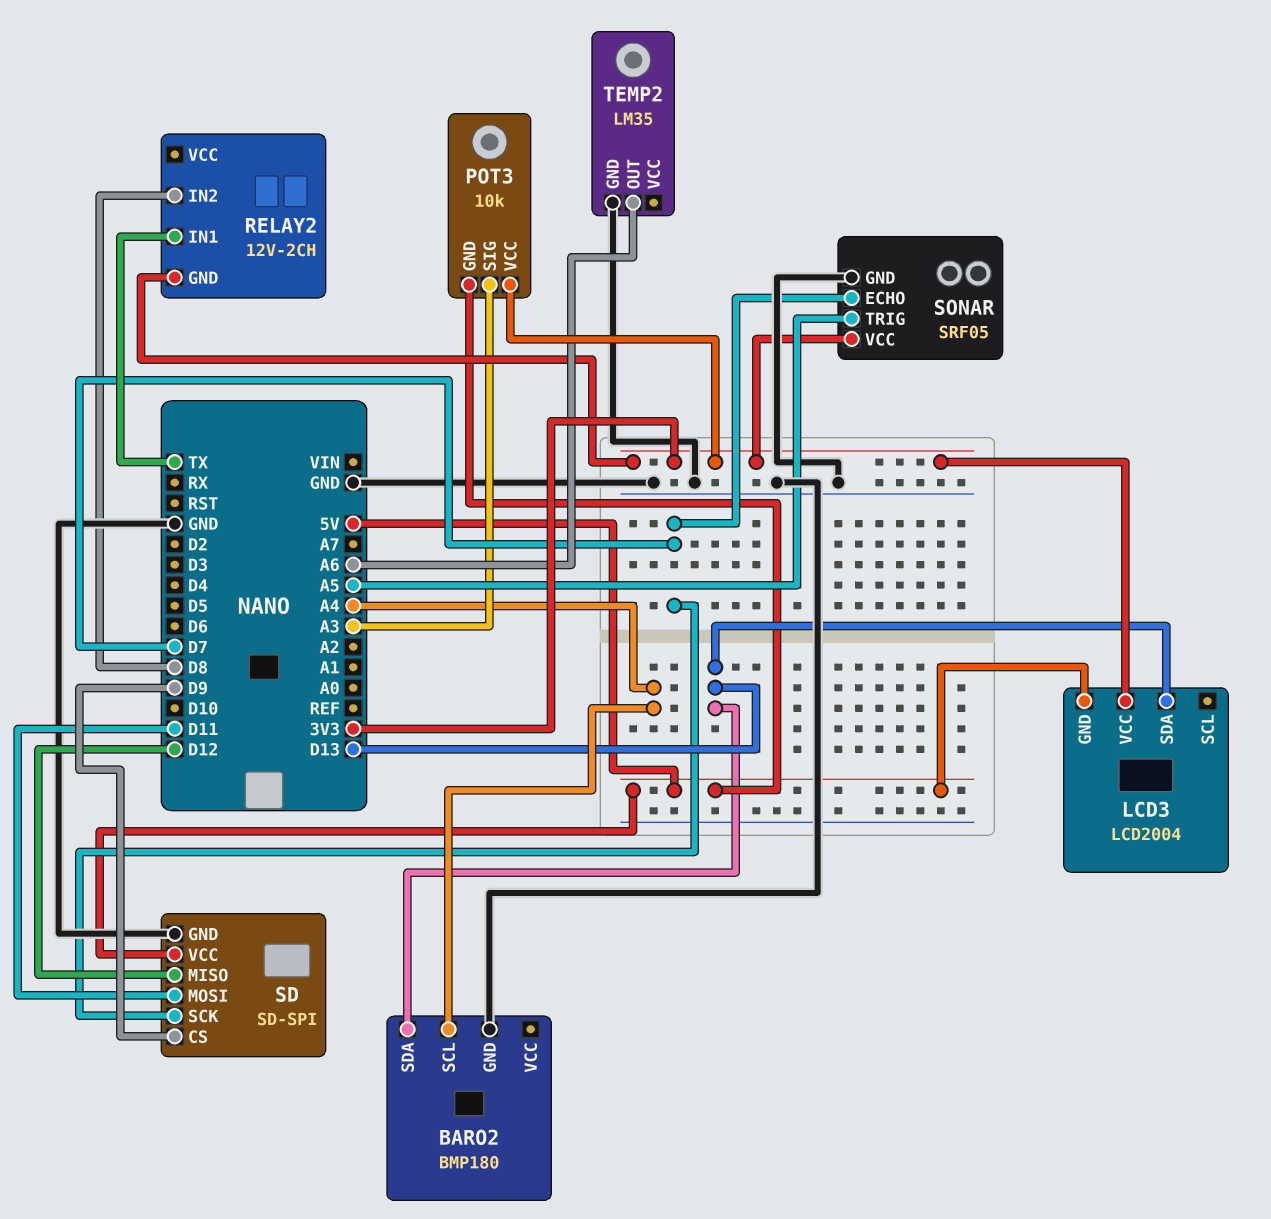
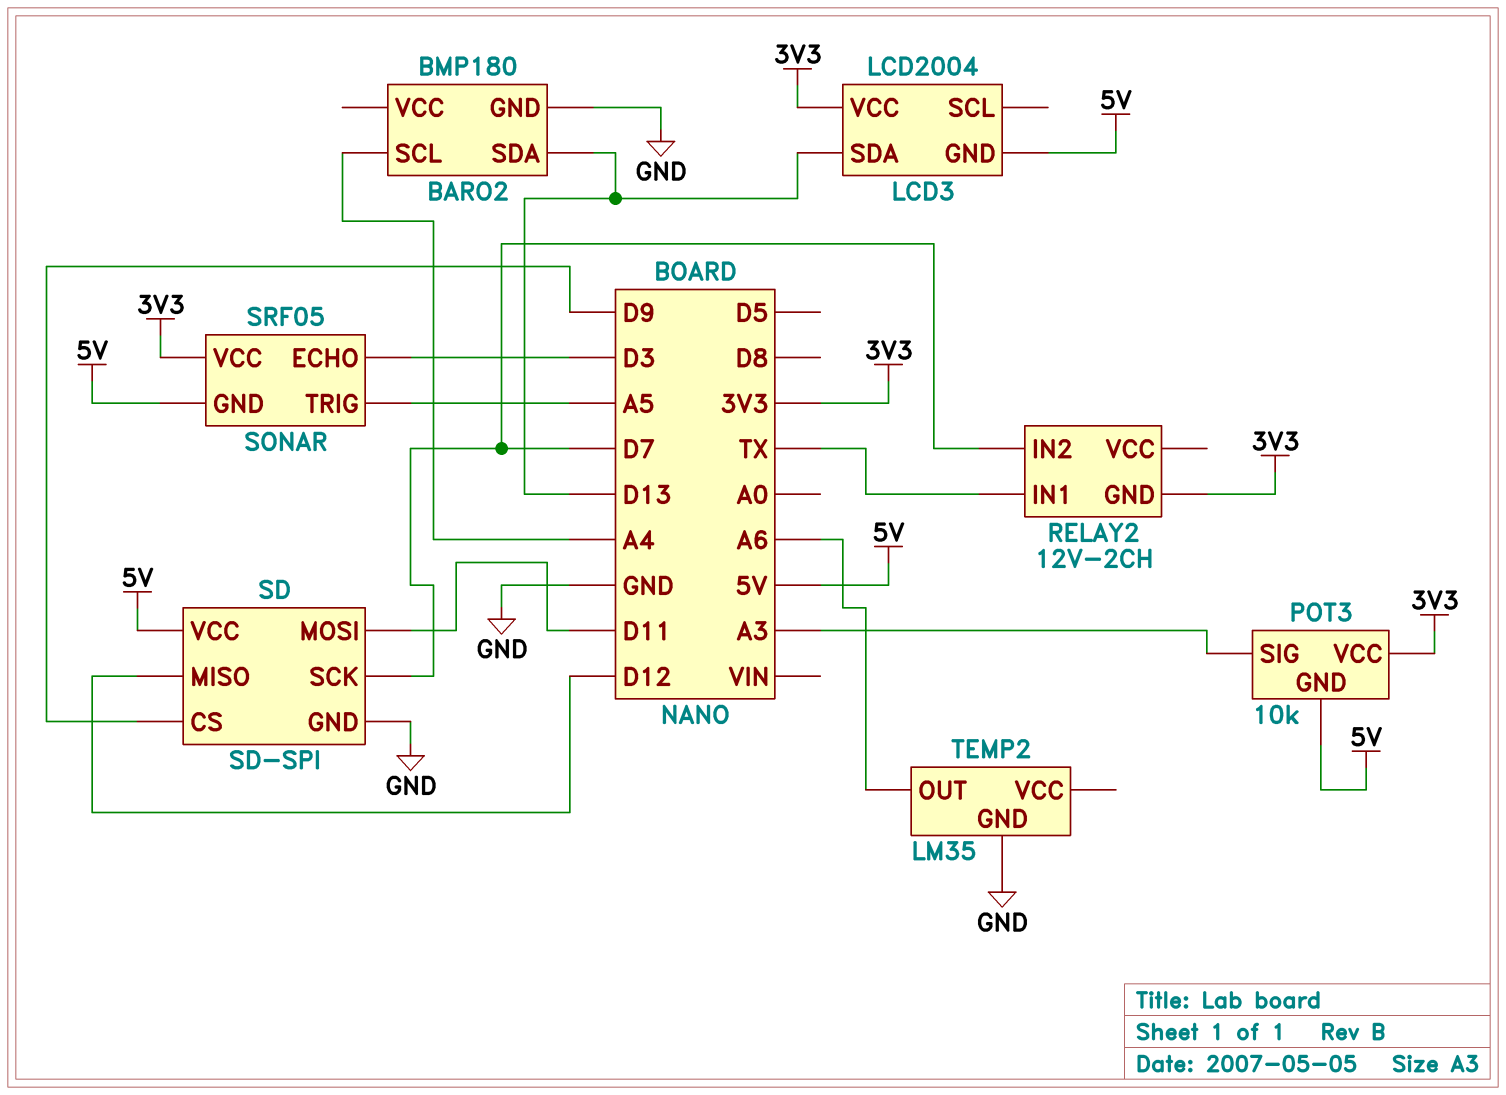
RELAY2 pin IN2: D8 -> D7
SONAR pin ECHO: D7 -> D3
SONAR pin GND: GND -> 5V

